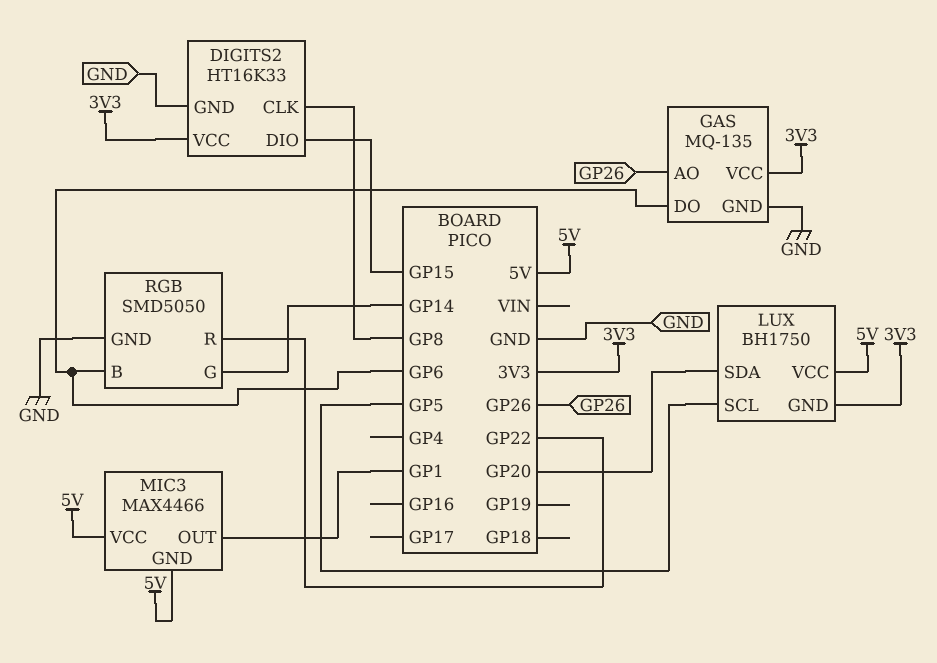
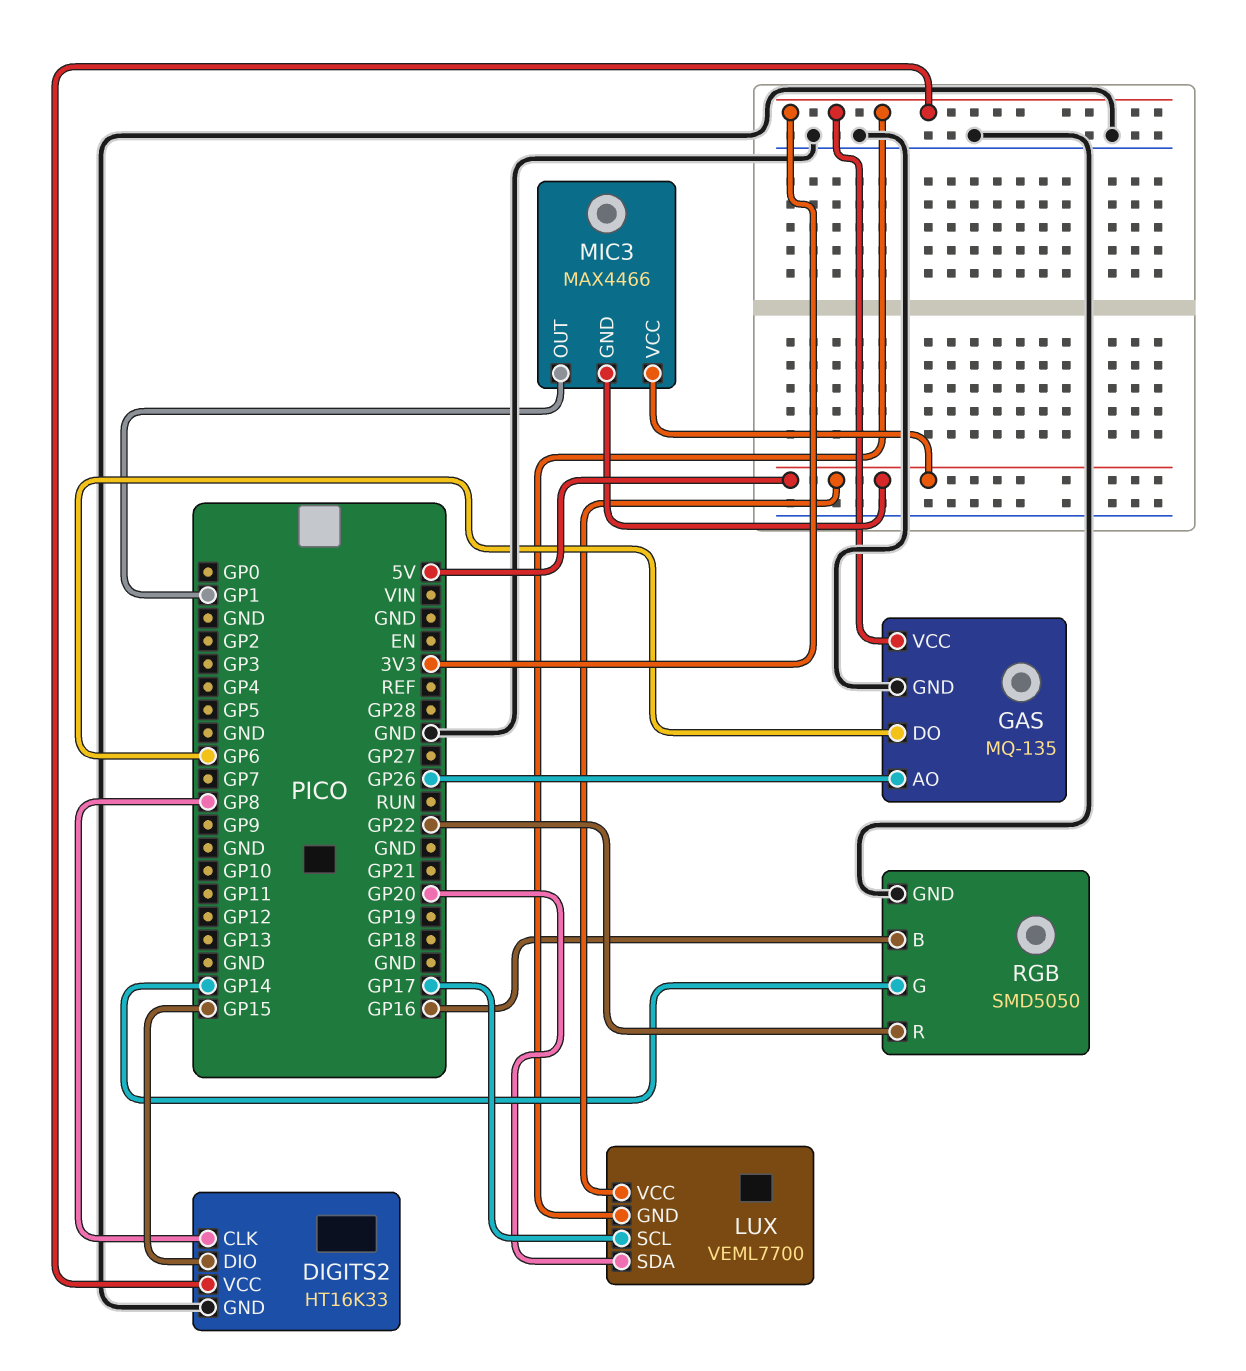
LUX: BH1750 -> VEML7700
LUX pin SCL: GP5 -> GP17
RGB pin B: GP6 -> GP16

